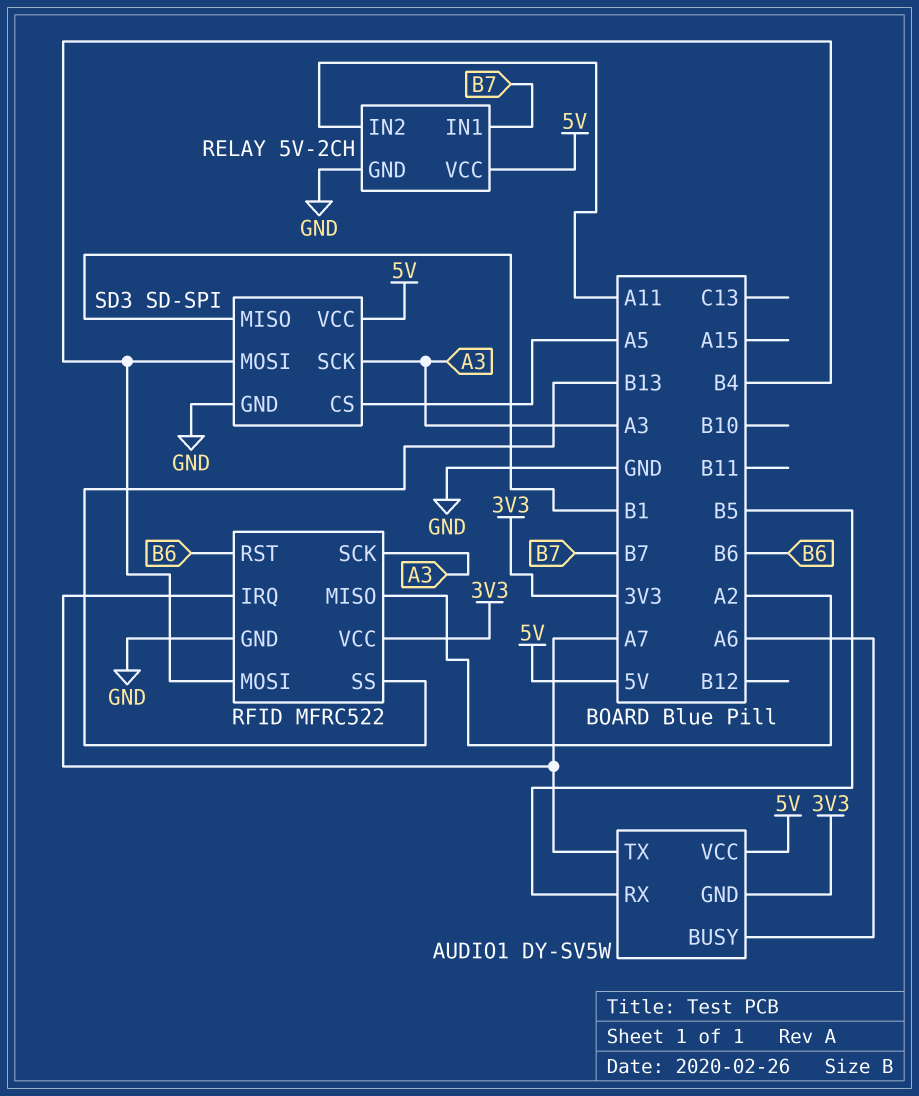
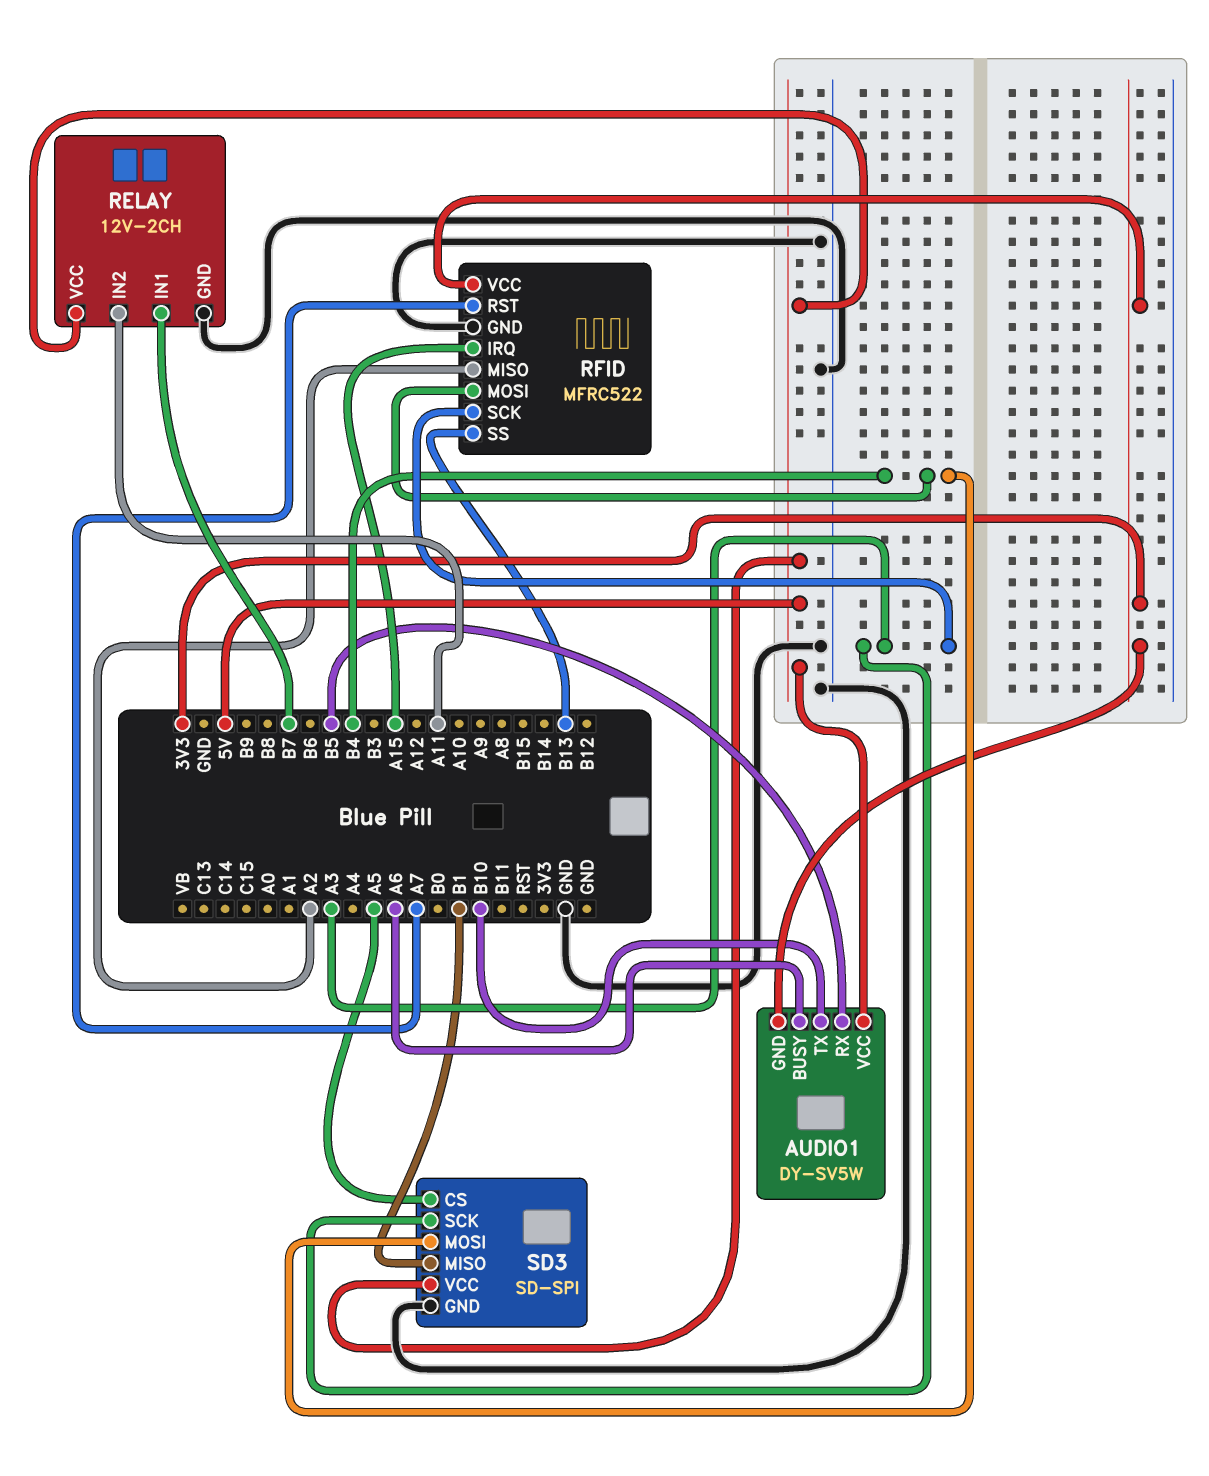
AUDIO1 pin TX: A7 -> B10
RELAY: 5V-2CH -> 12V-2CH
RFID pin IRQ: A7 -> A15
RFID pin RST: B6 -> A7

